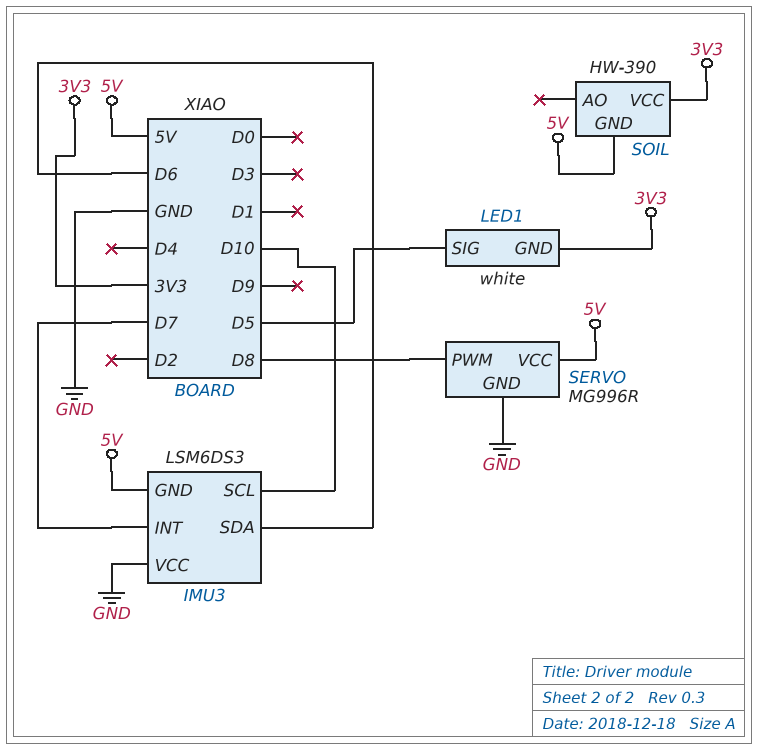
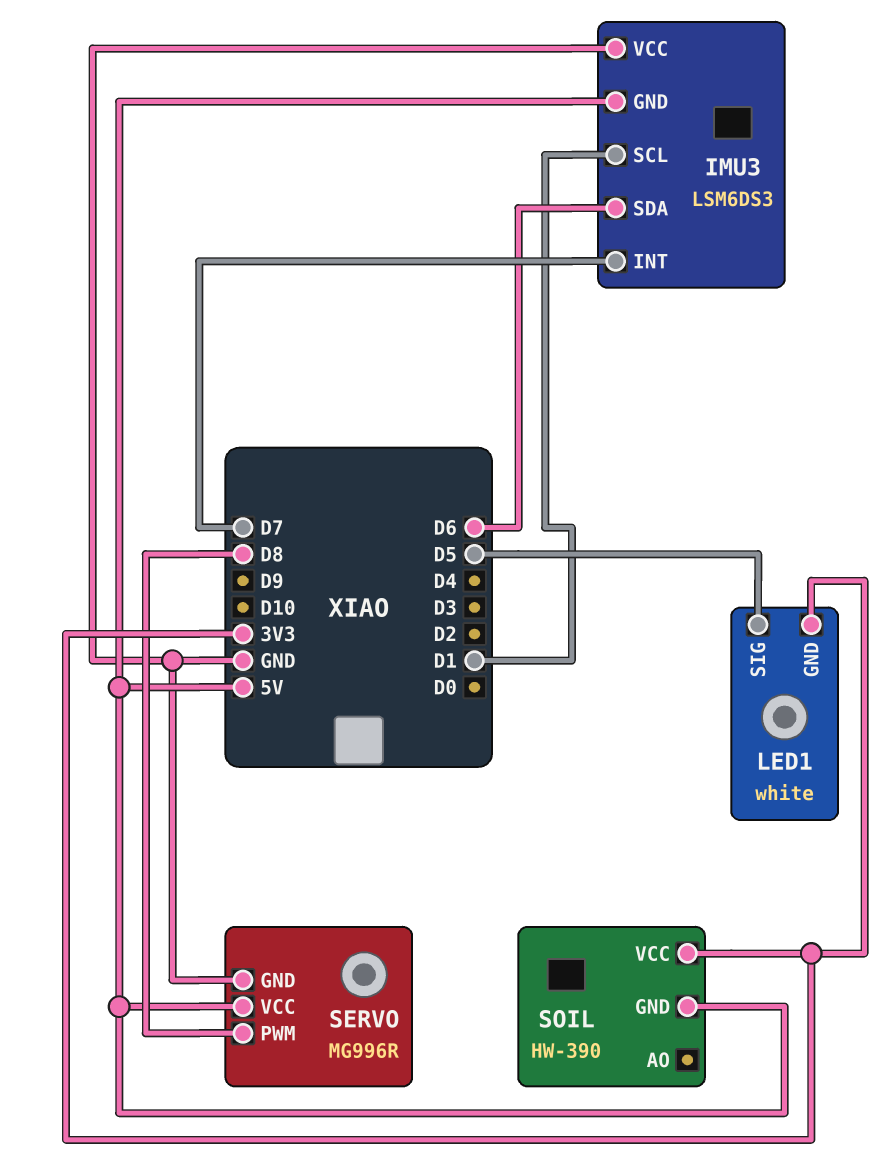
IMU3 pin SCL: D10 -> D1

